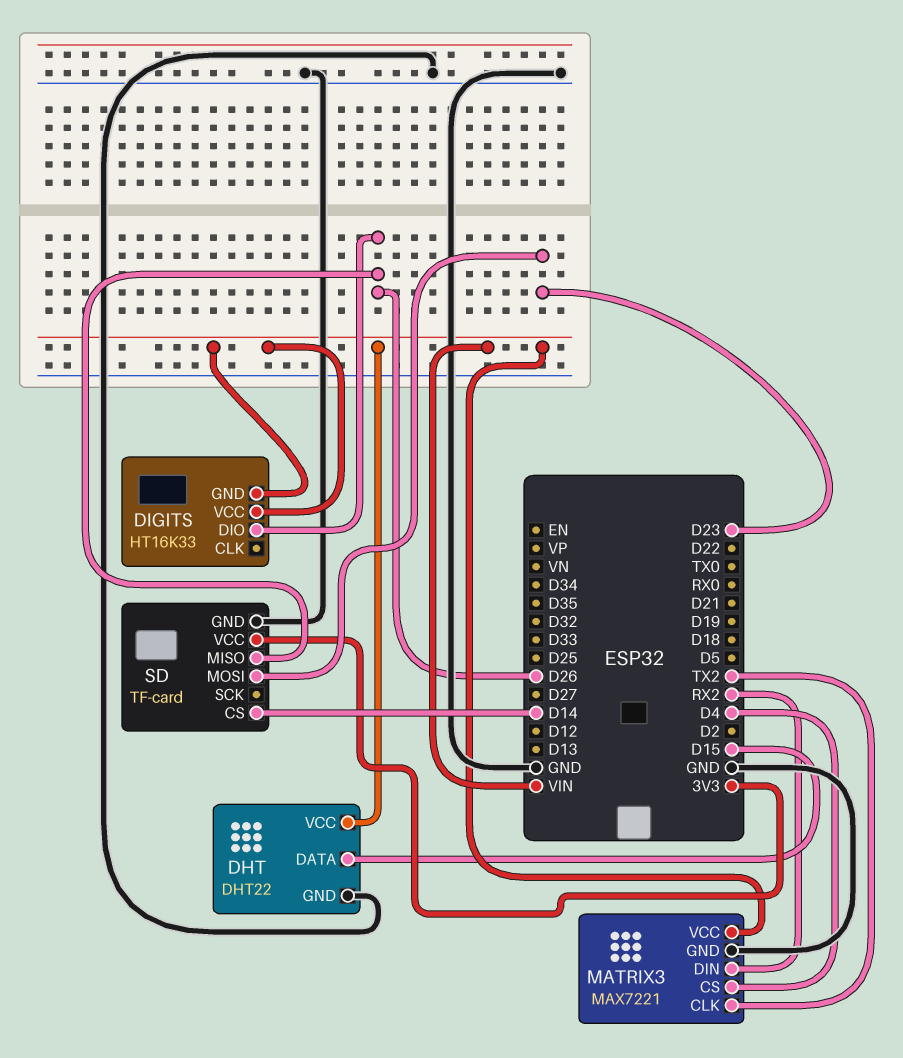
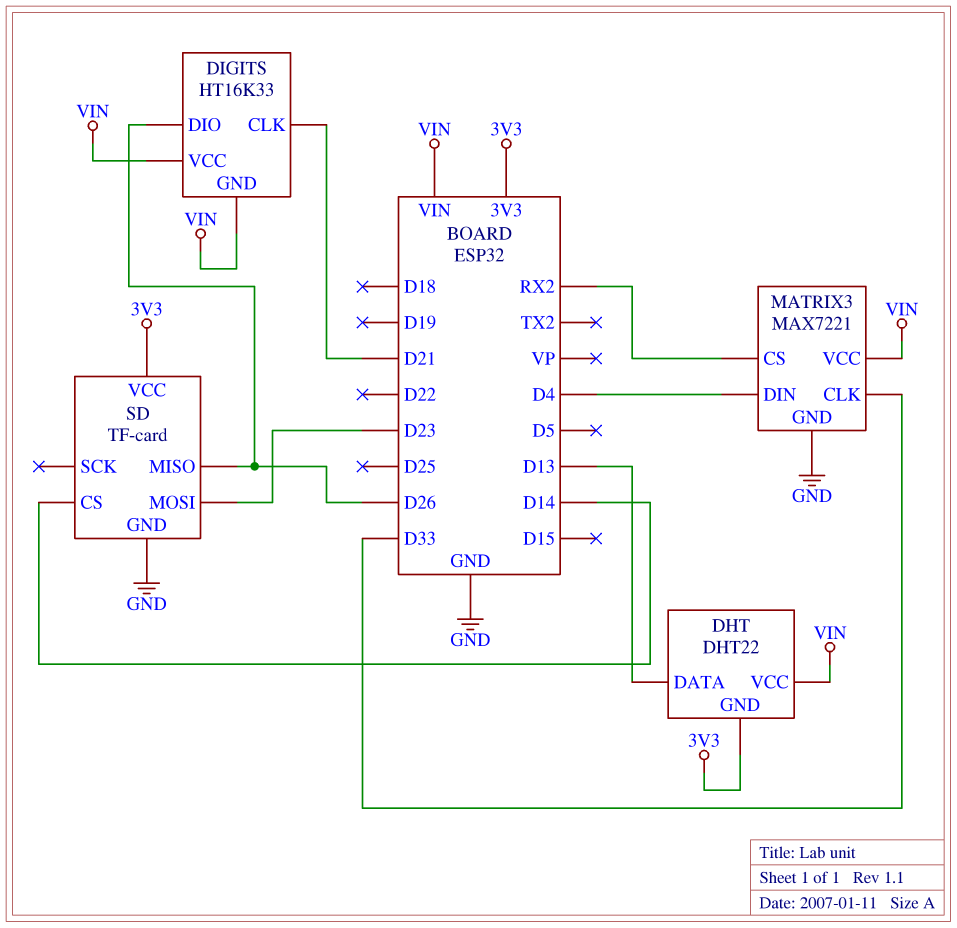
DHT pin DATA: D15 -> D13
DHT pin GND: GND -> 3V3
DIGITS pin CLK: none -> D21
MATRIX3 pin CLK: TX2 -> D33
MATRIX3 pin CS: D4 -> RX2
MATRIX3 pin DIN: RX2 -> D4

